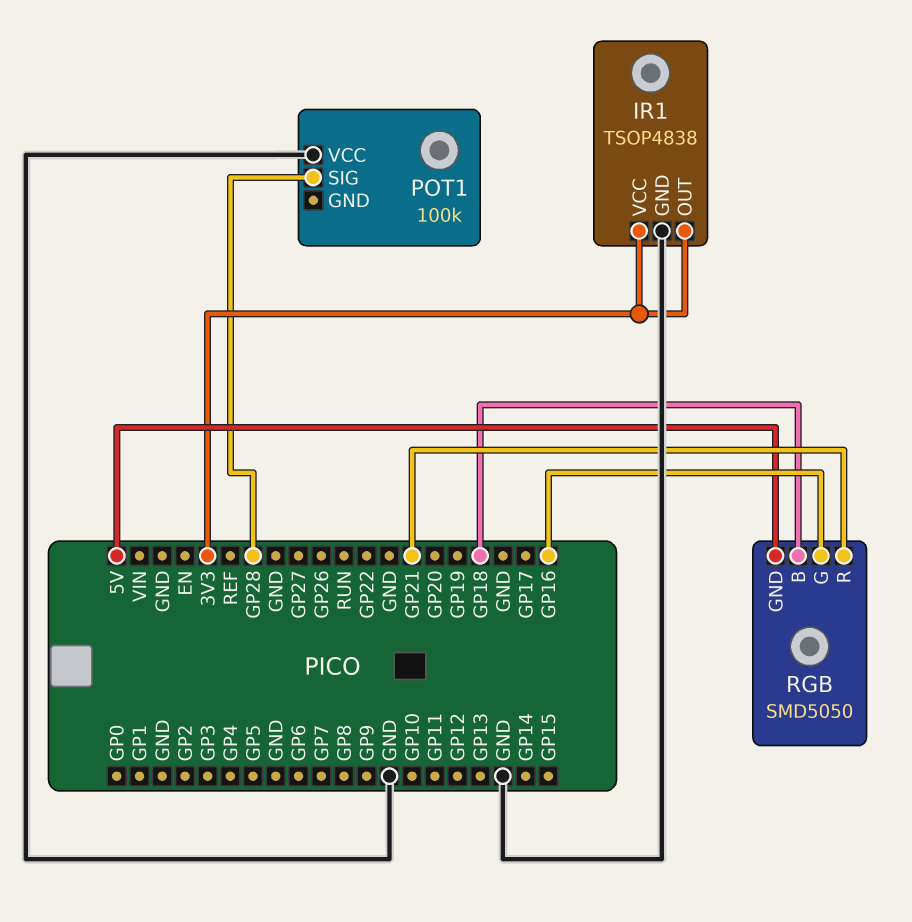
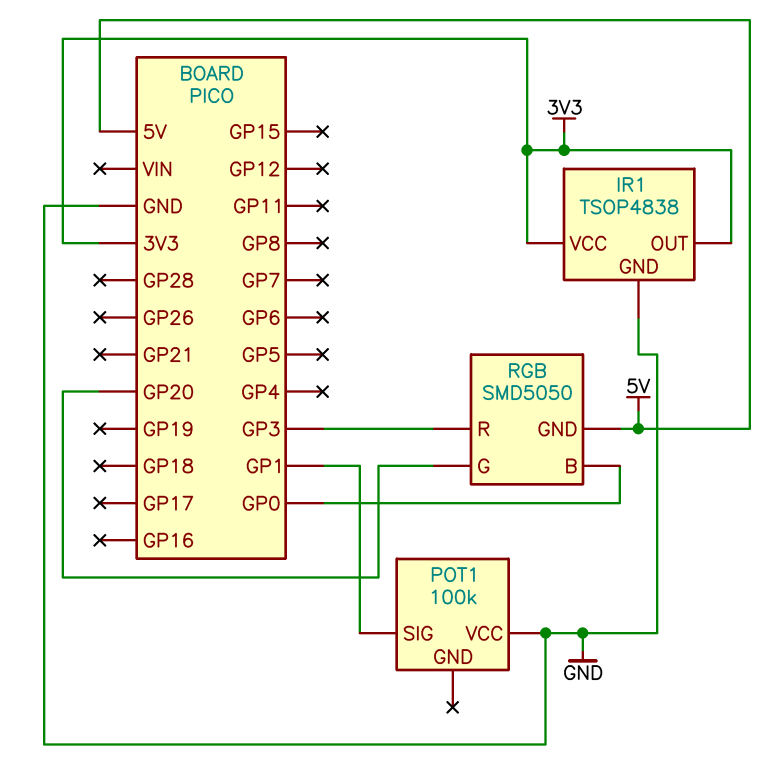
POT1 pin SIG: GP28 -> GP1
RGB pin B: GP18 -> GP0
RGB pin G: GP16 -> GP20
RGB pin R: GP21 -> GP3

